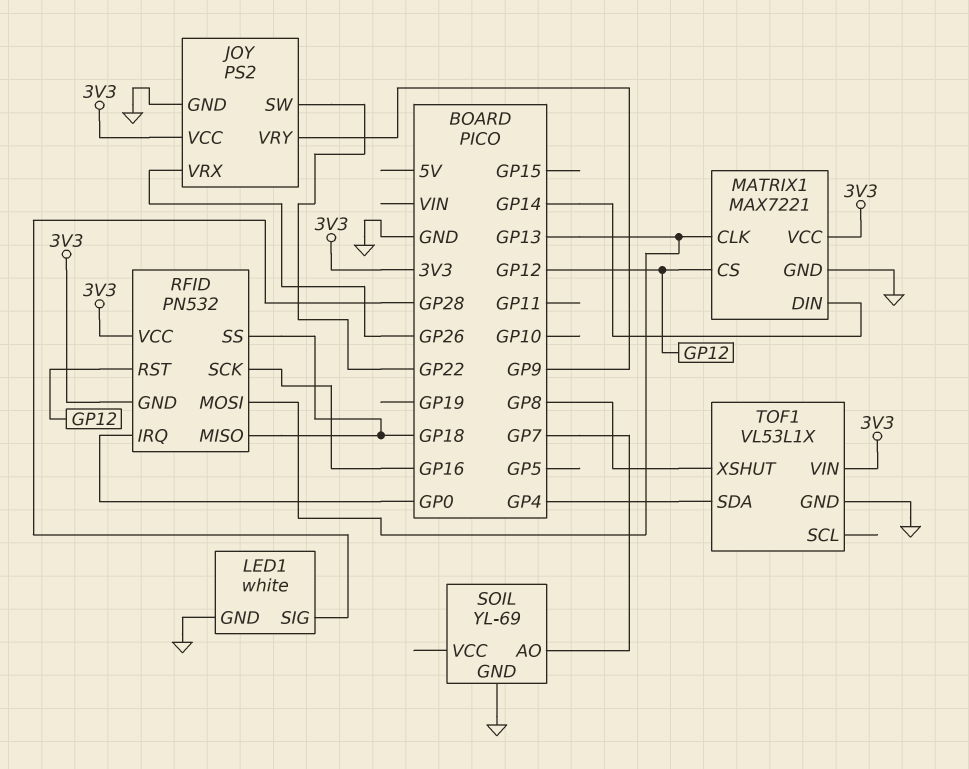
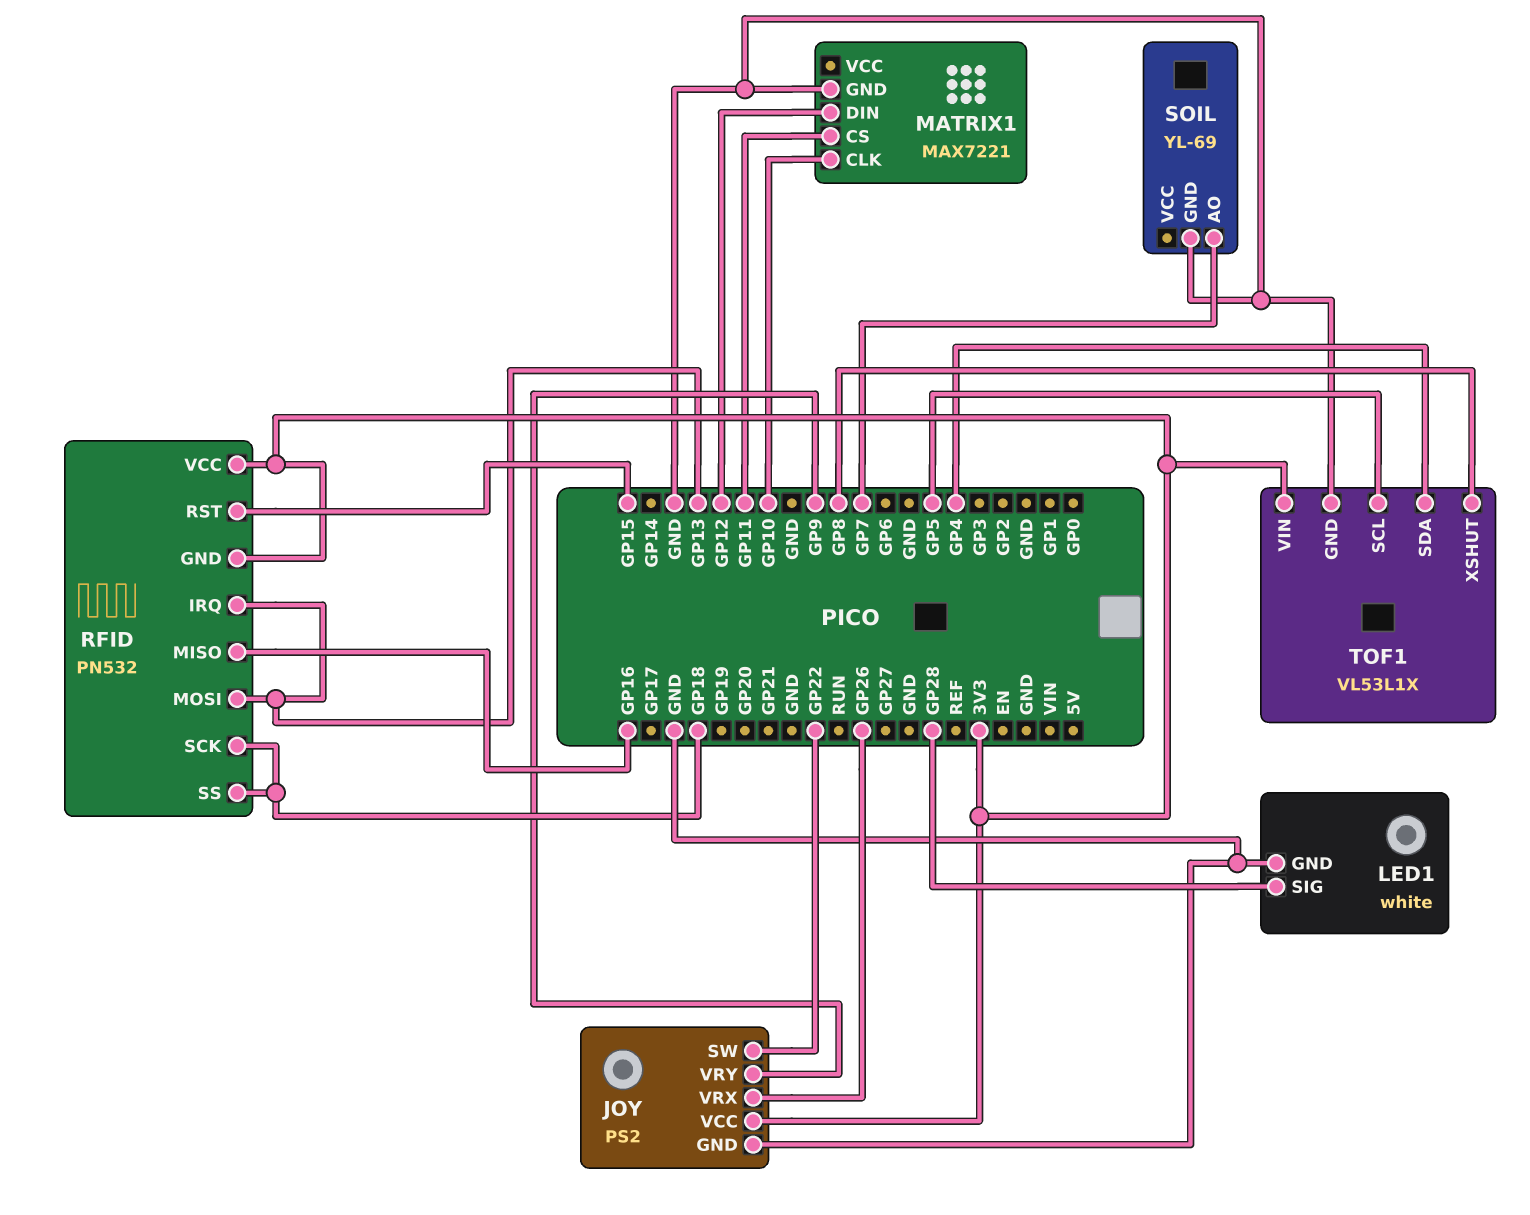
MATRIX1 pin CLK: GP13 -> GP10
MATRIX1 pin CS: GP12 -> GP11
MATRIX1 pin DIN: GP14 -> GP12
MATRIX1 pin VCC: 3V3 -> none
RFID pin IRQ: GP0 -> GP13
RFID pin MISO: GP18 -> GP16
RFID pin RST: GP12 -> GP15
RFID pin SCK: GP16 -> GP18
TOF1 pin SCL: none -> GP5

